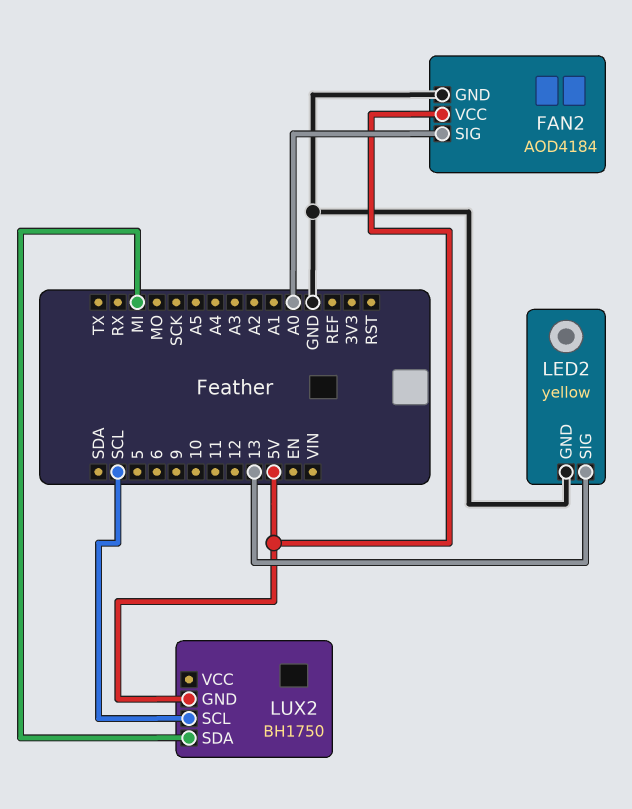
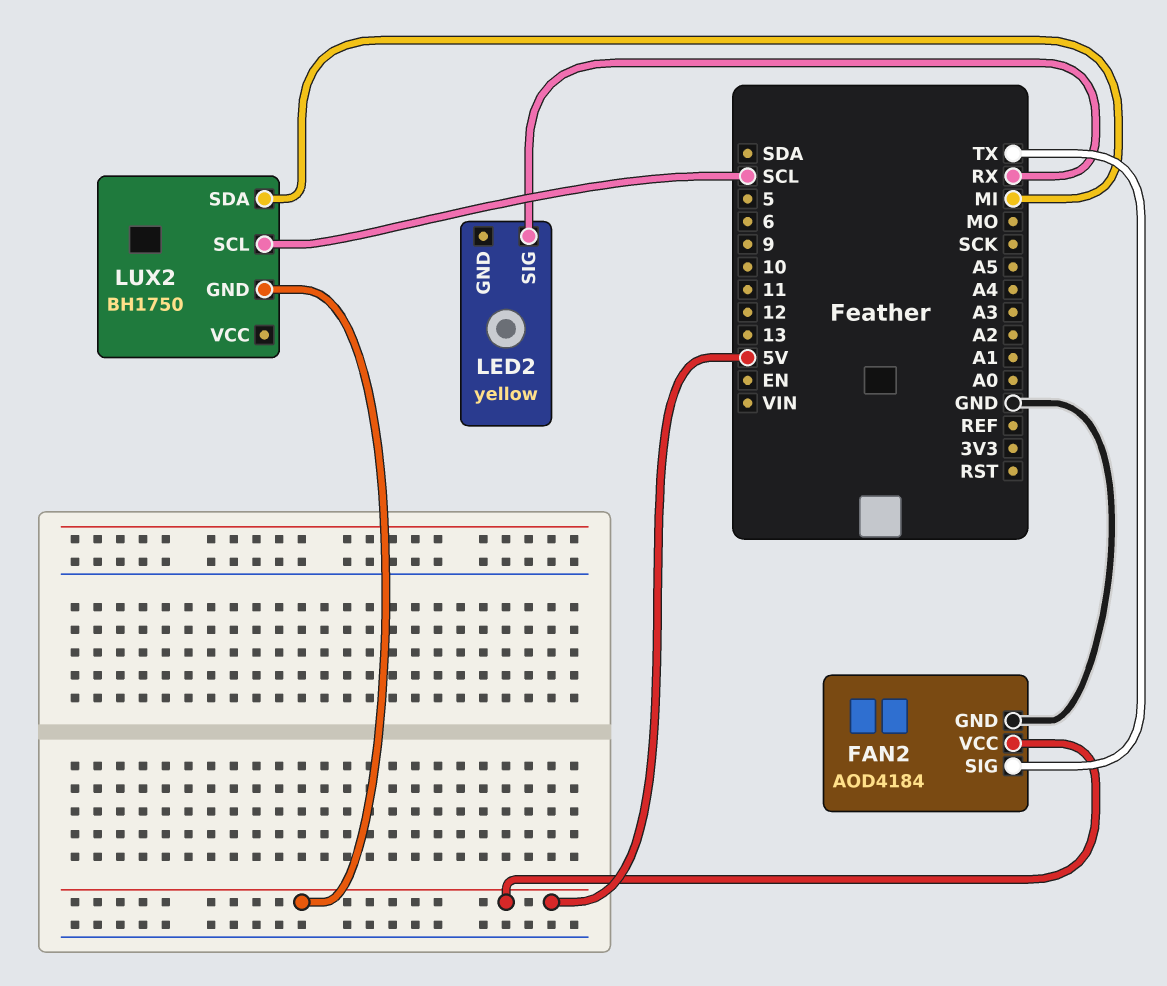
FAN2 pin SIG: A0 -> TX
LED2 pin GND: GND -> none
LED2 pin SIG: 13 -> RX

